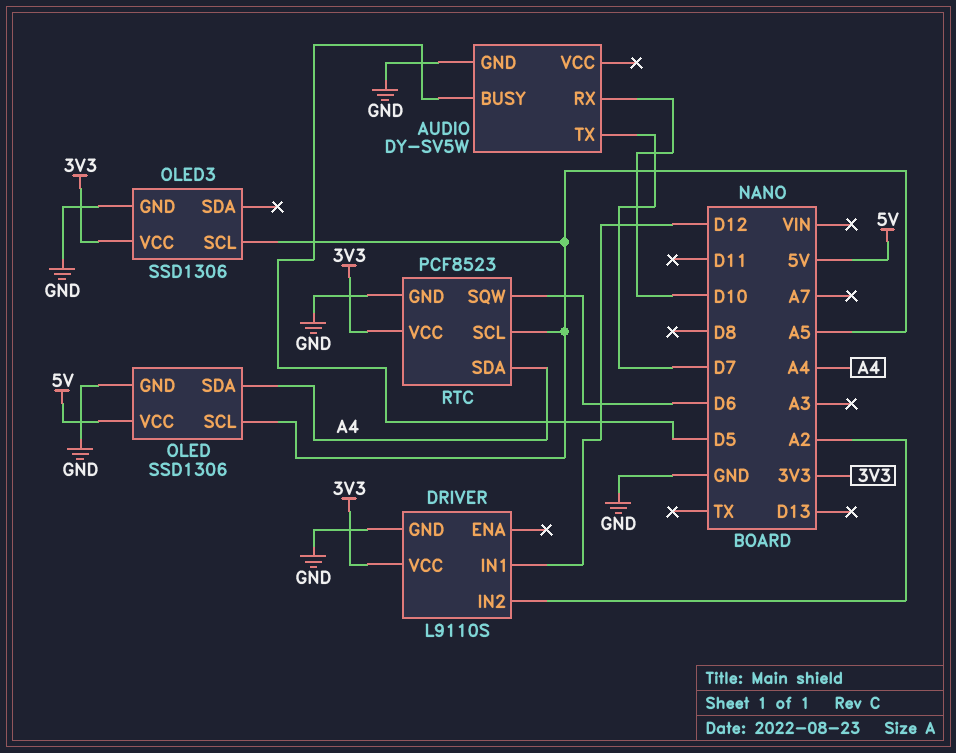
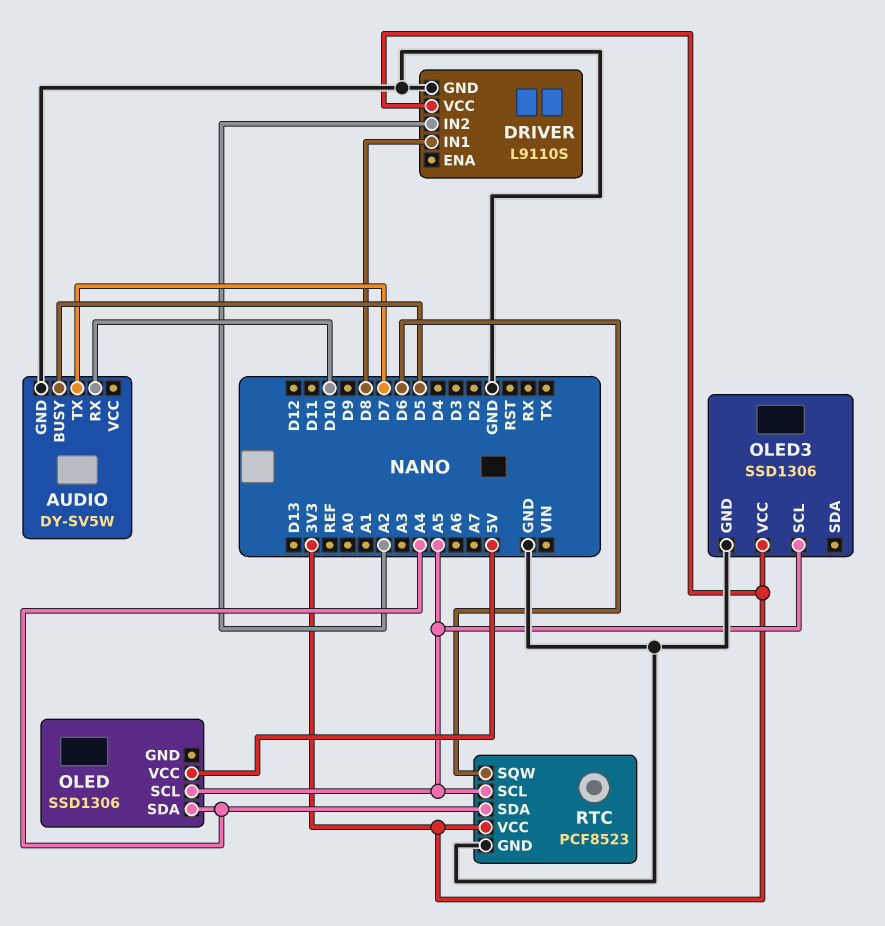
DRIVER pin IN1: D12 -> D8
OLED pin GND: GND -> none

